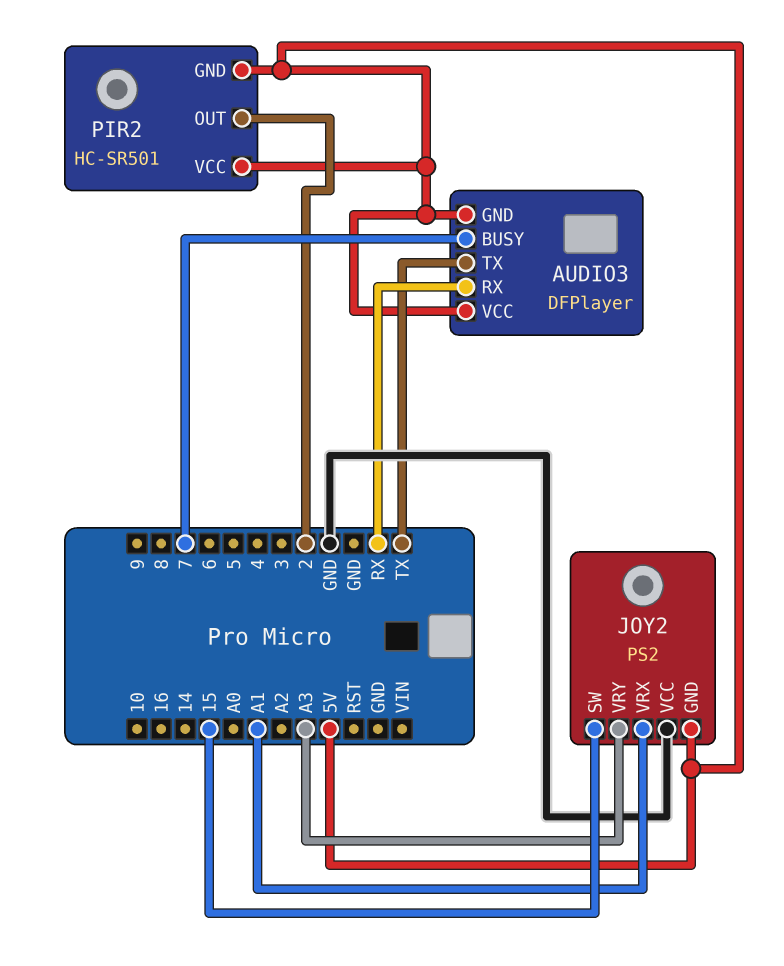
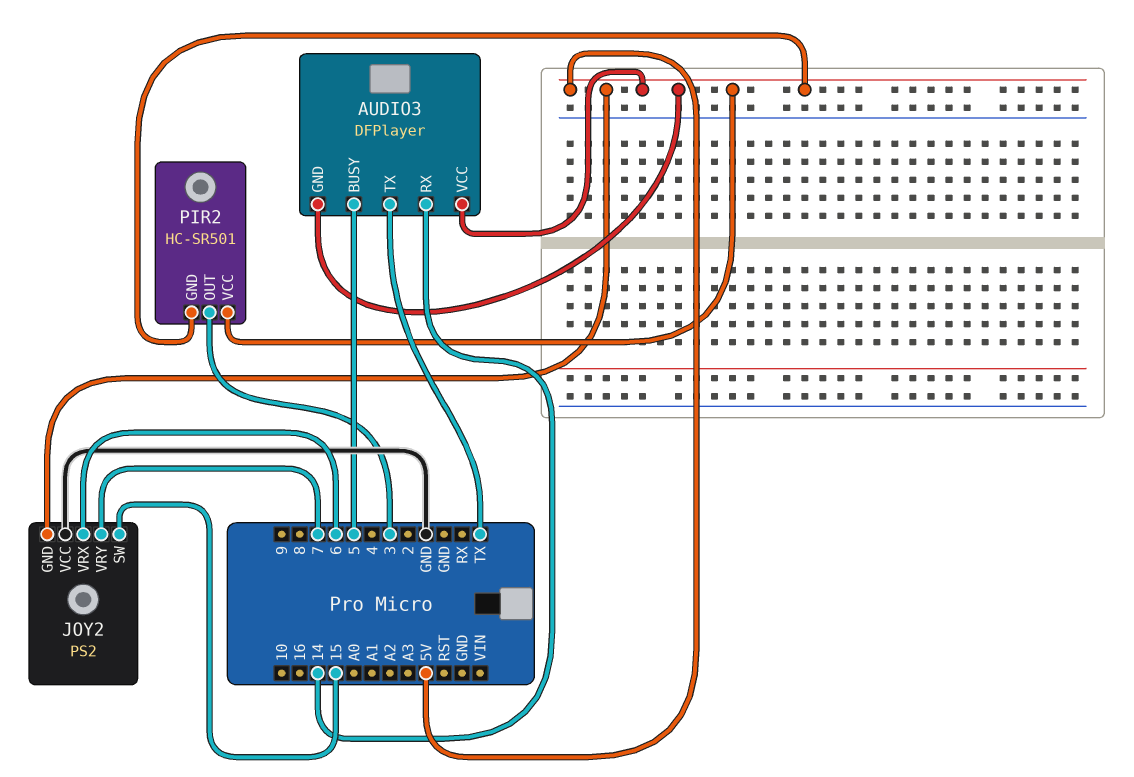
AUDIO3 pin BUSY: 7 -> 5
AUDIO3 pin RX: RX -> 14
JOY2 pin VRX: A1 -> 6
JOY2 pin VRY: A3 -> 7
PIR2 pin OUT: 2 -> 3

